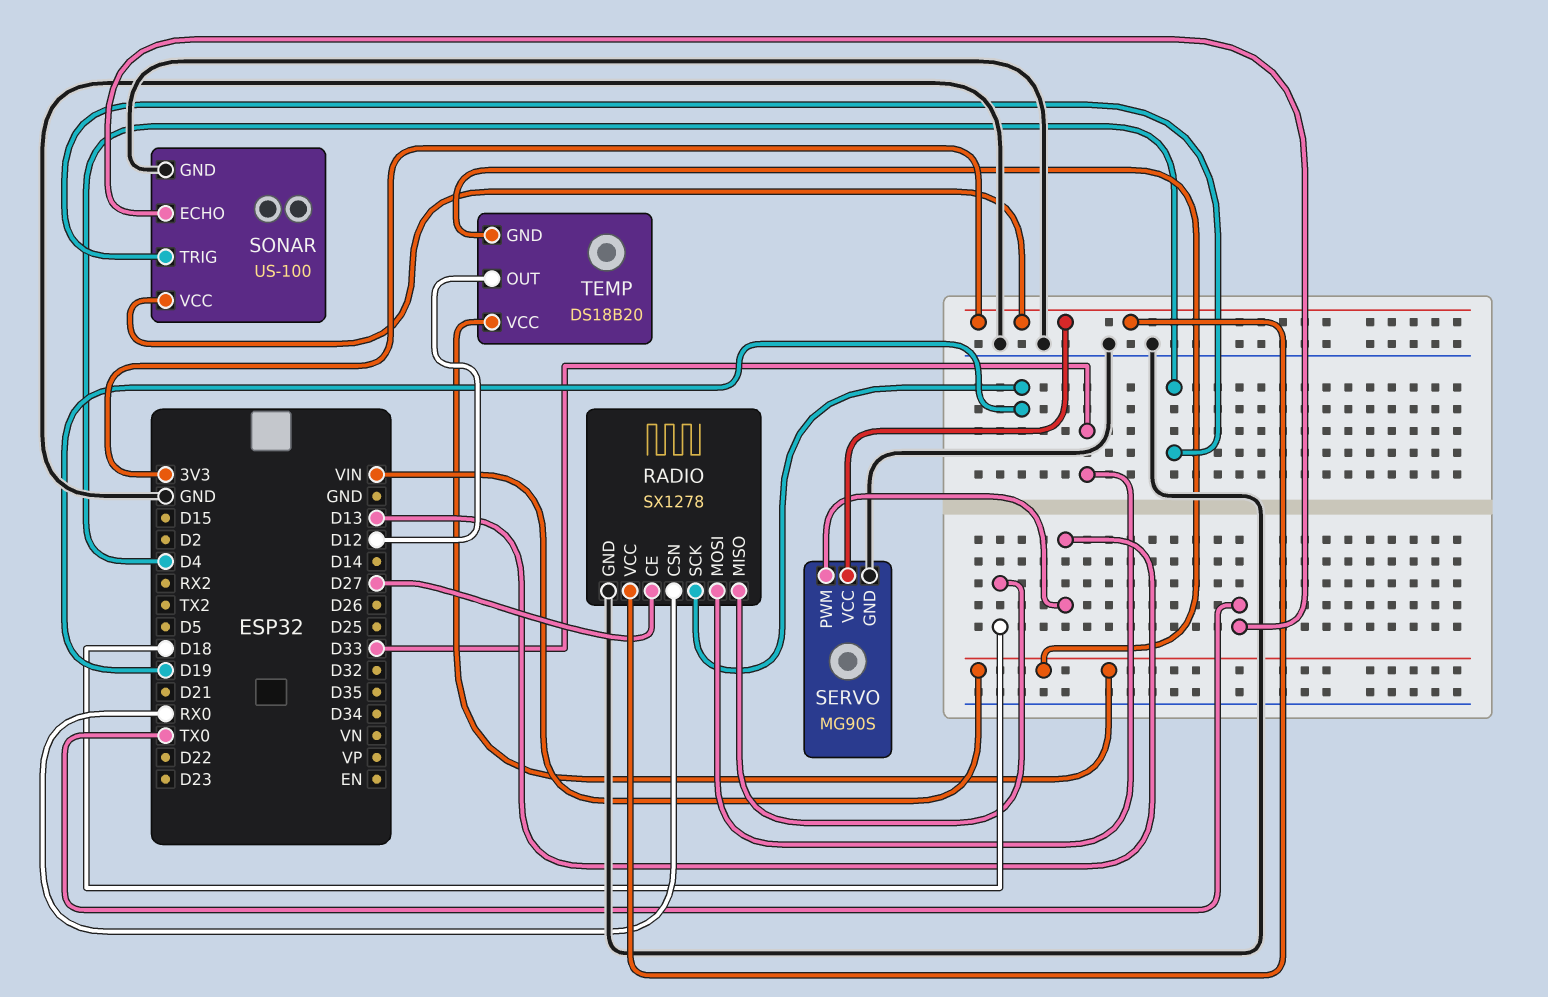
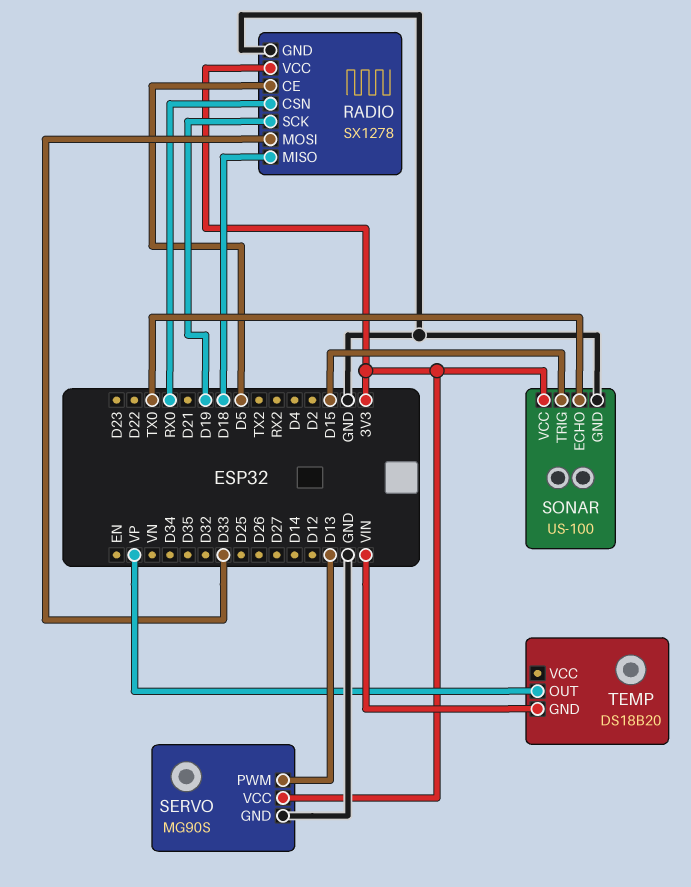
RADIO pin CE: D27 -> D5
SONAR pin TRIG: D4 -> D15
TEMP pin OUT: D12 -> VP
TEMP pin VCC: VIN -> none

